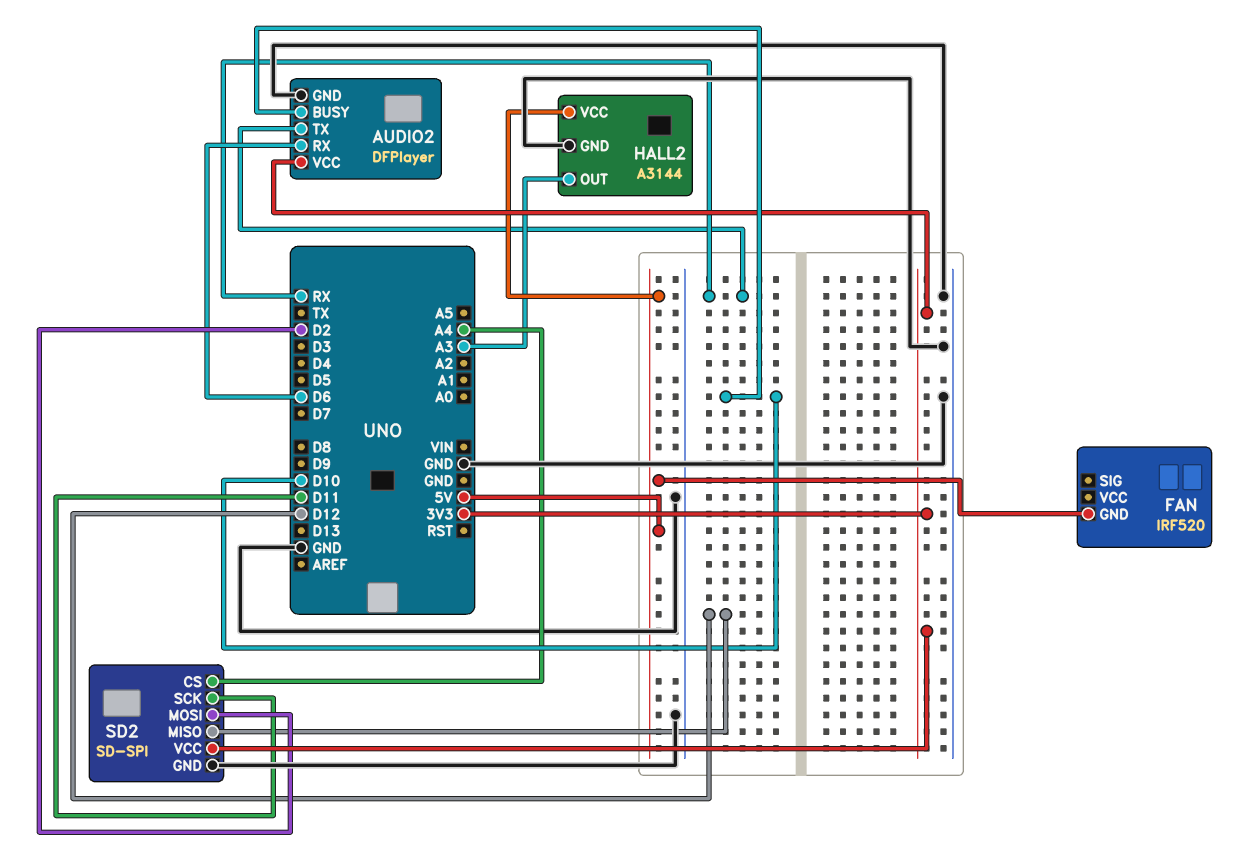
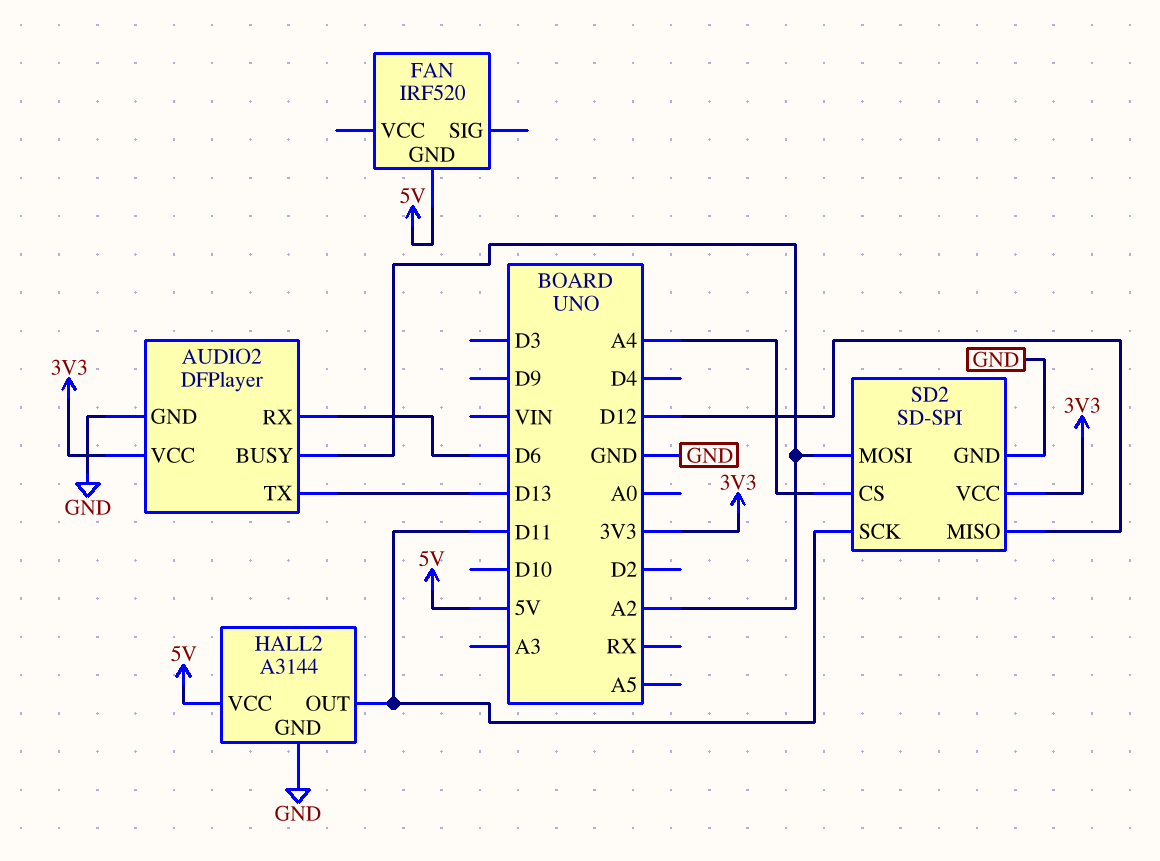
AUDIO2 pin BUSY: D10 -> A2
AUDIO2 pin TX: RX -> D13
HALL2 pin OUT: A3 -> D11
SD2 pin MOSI: D2 -> A2

